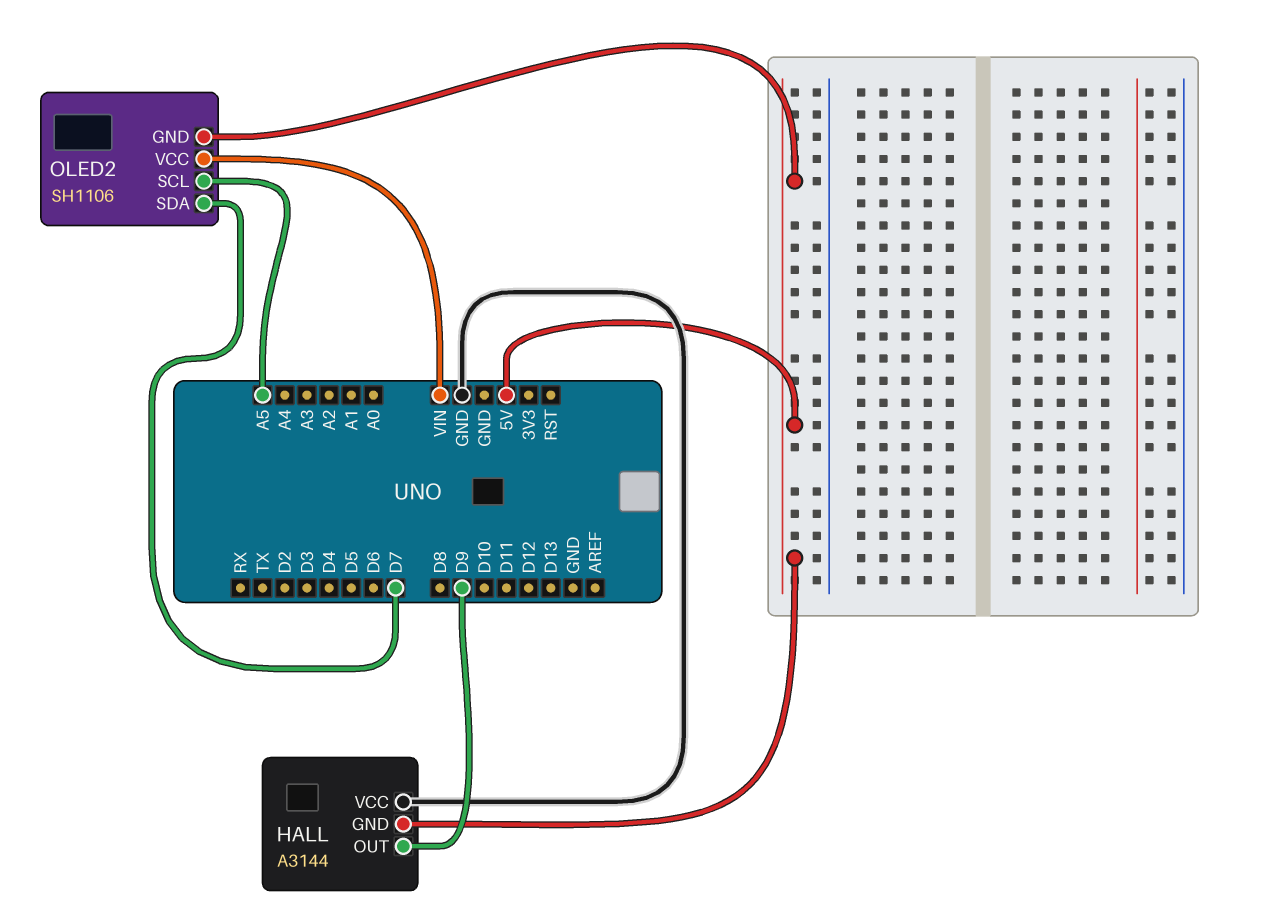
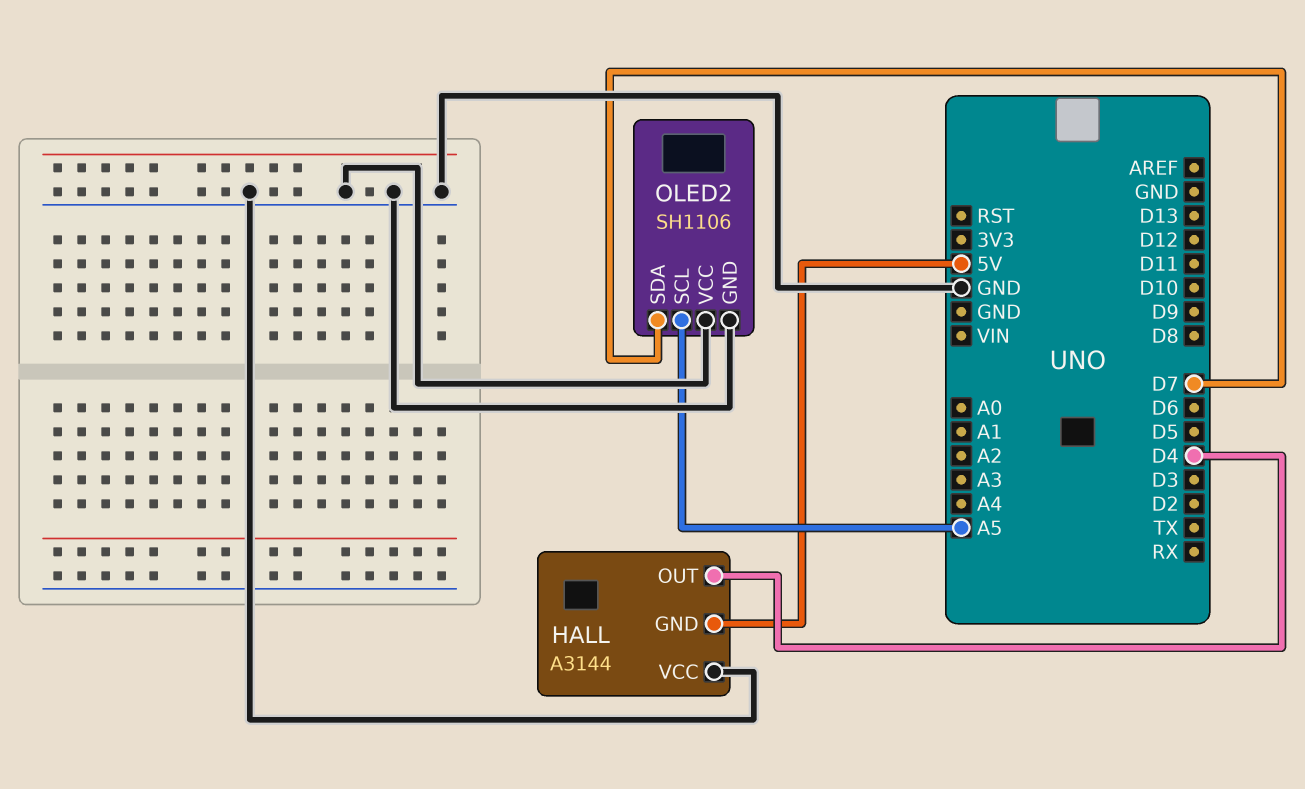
HALL pin OUT: D9 -> D4
OLED2 pin GND: 5V -> GND
OLED2 pin VCC: VIN -> GND

